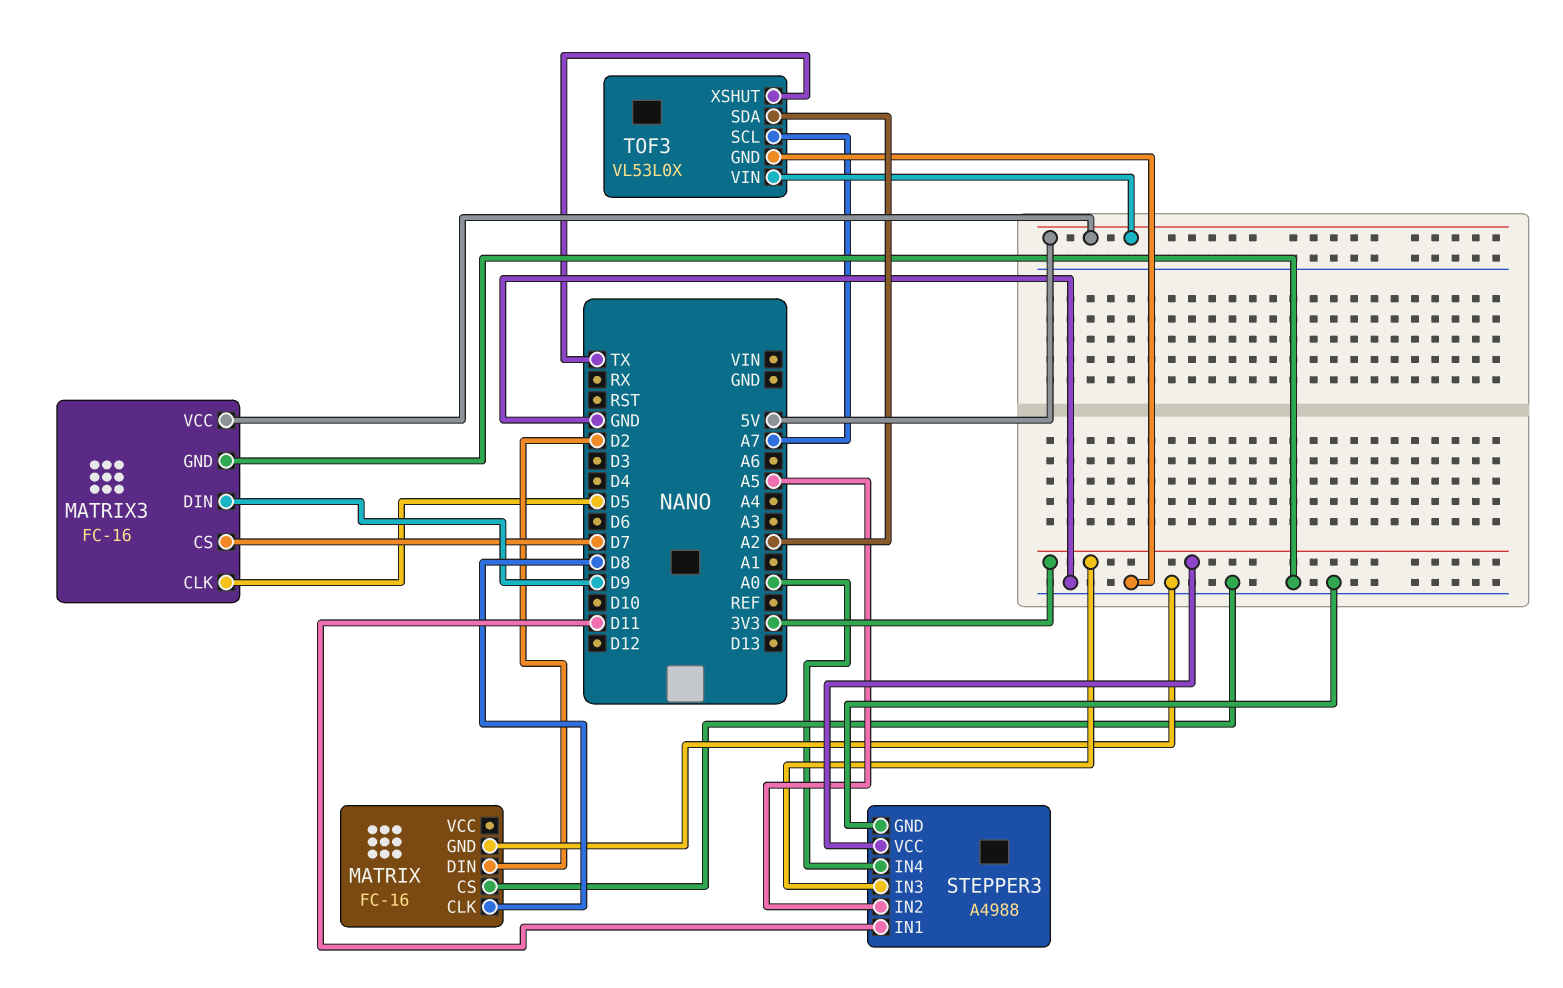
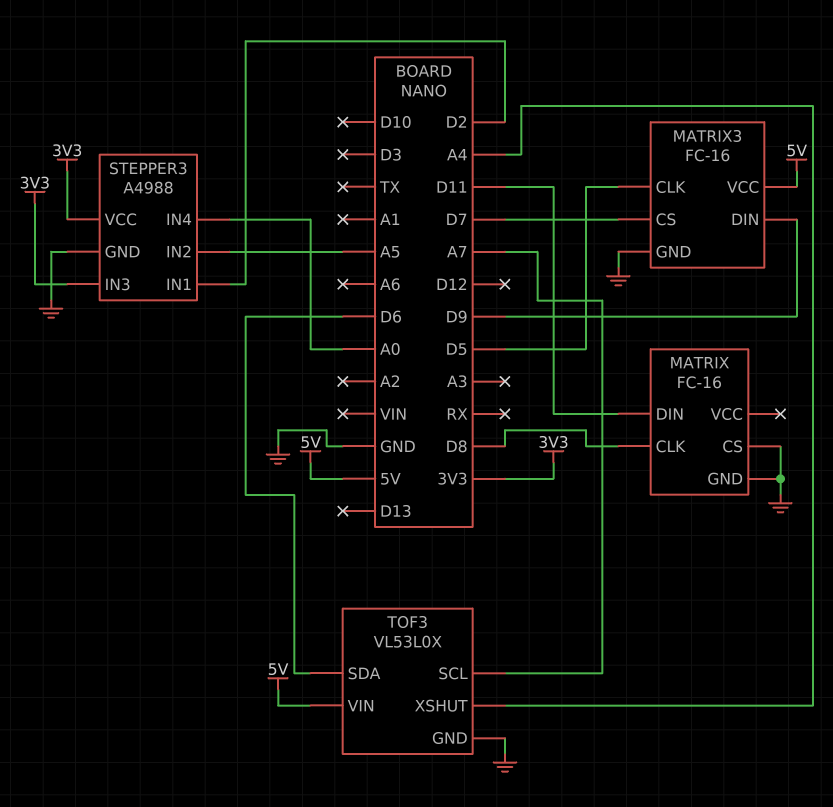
MATRIX pin DIN: D2 -> D11
STEPPER3 pin IN1: D11 -> D2
TOF3 pin SDA: A2 -> D6
TOF3 pin XSHUT: TX -> A4

